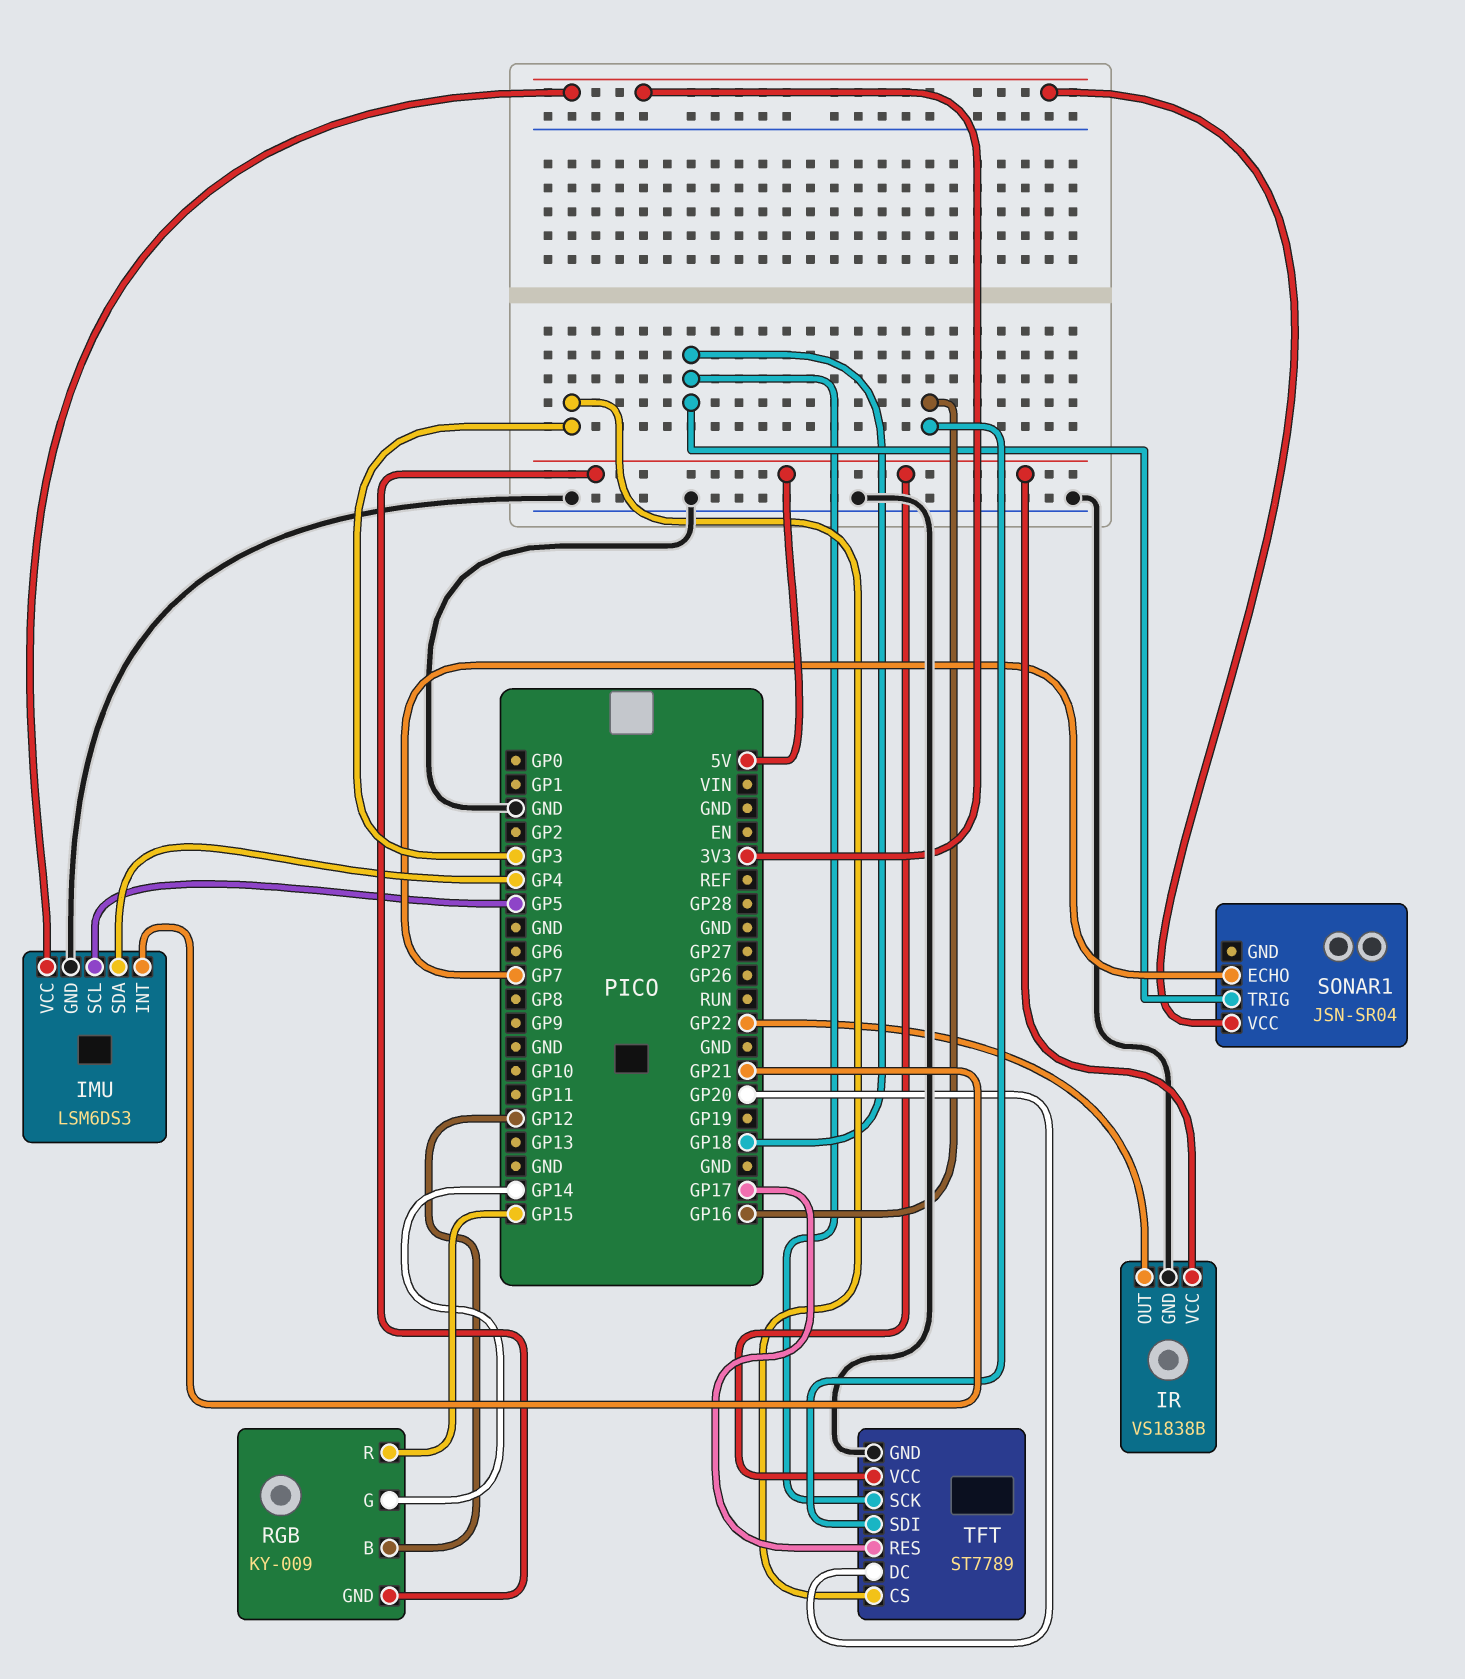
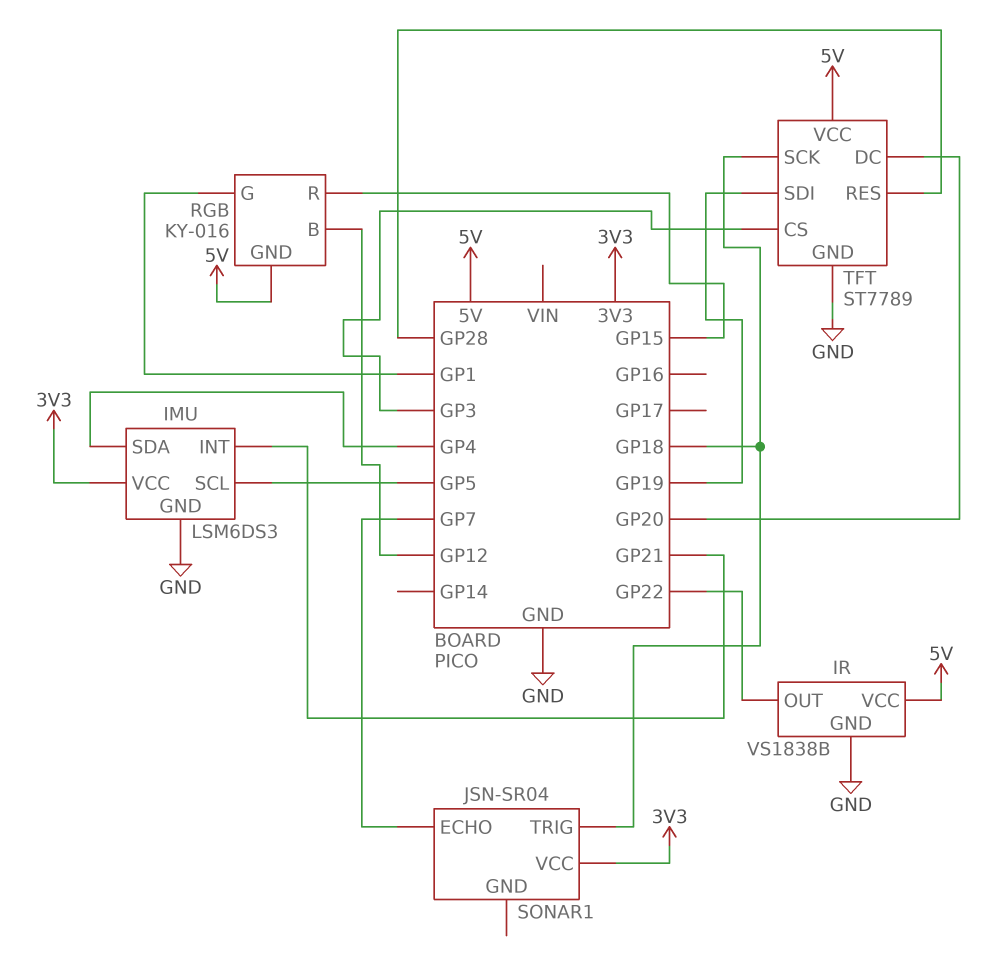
RGB: KY-009 -> KY-016
RGB pin G: GP14 -> GP1
TFT pin RES: GP17 -> GP28
TFT pin SDI: GP16 -> GP19

